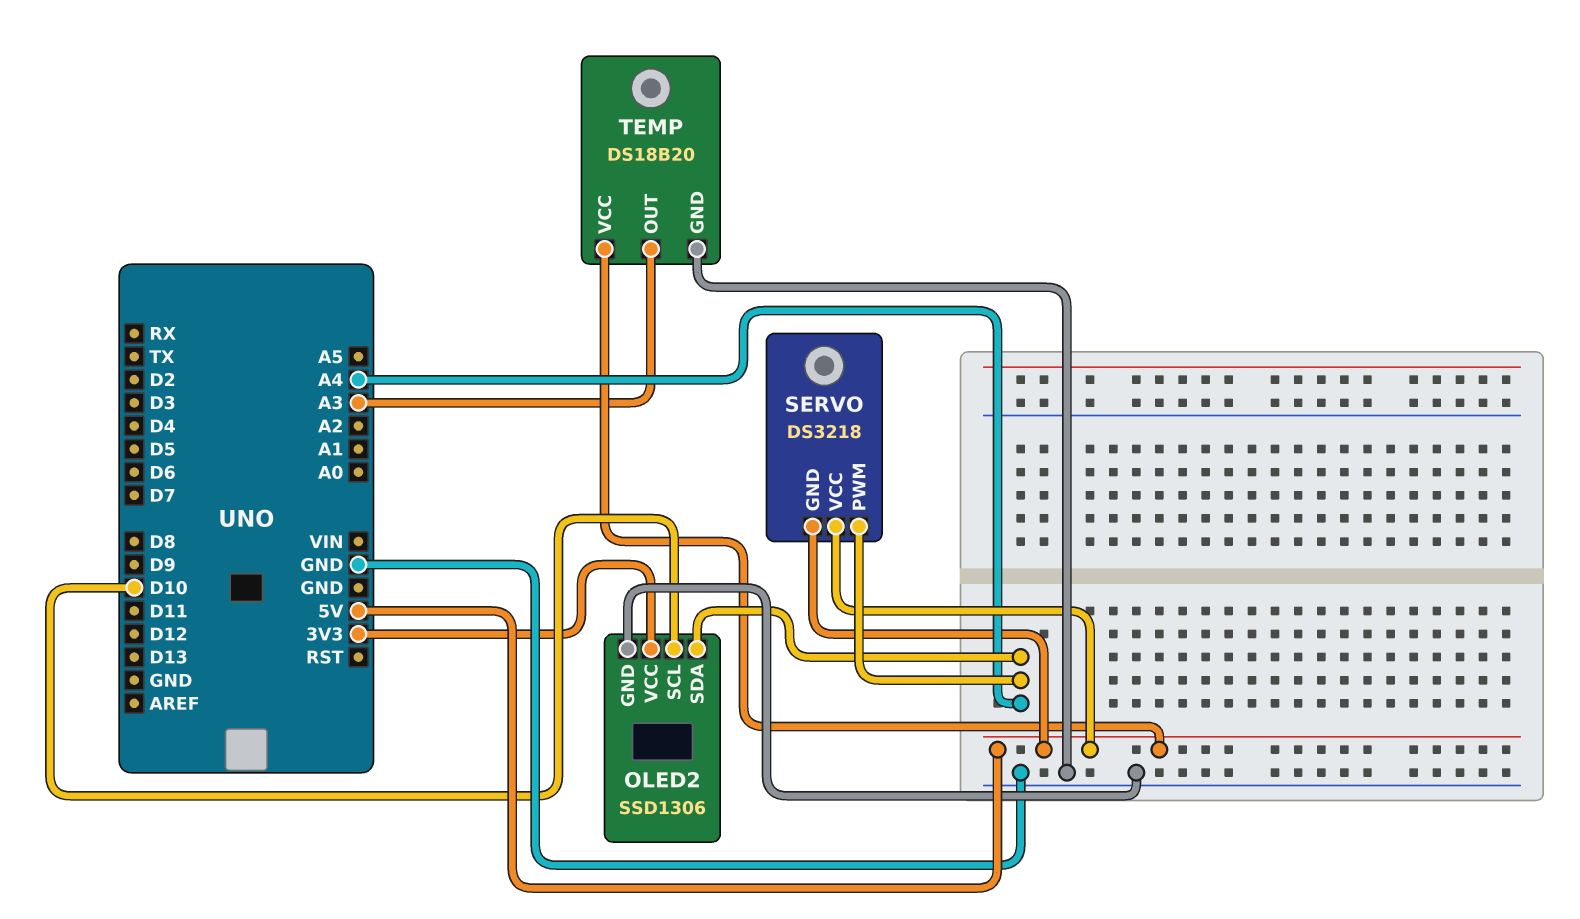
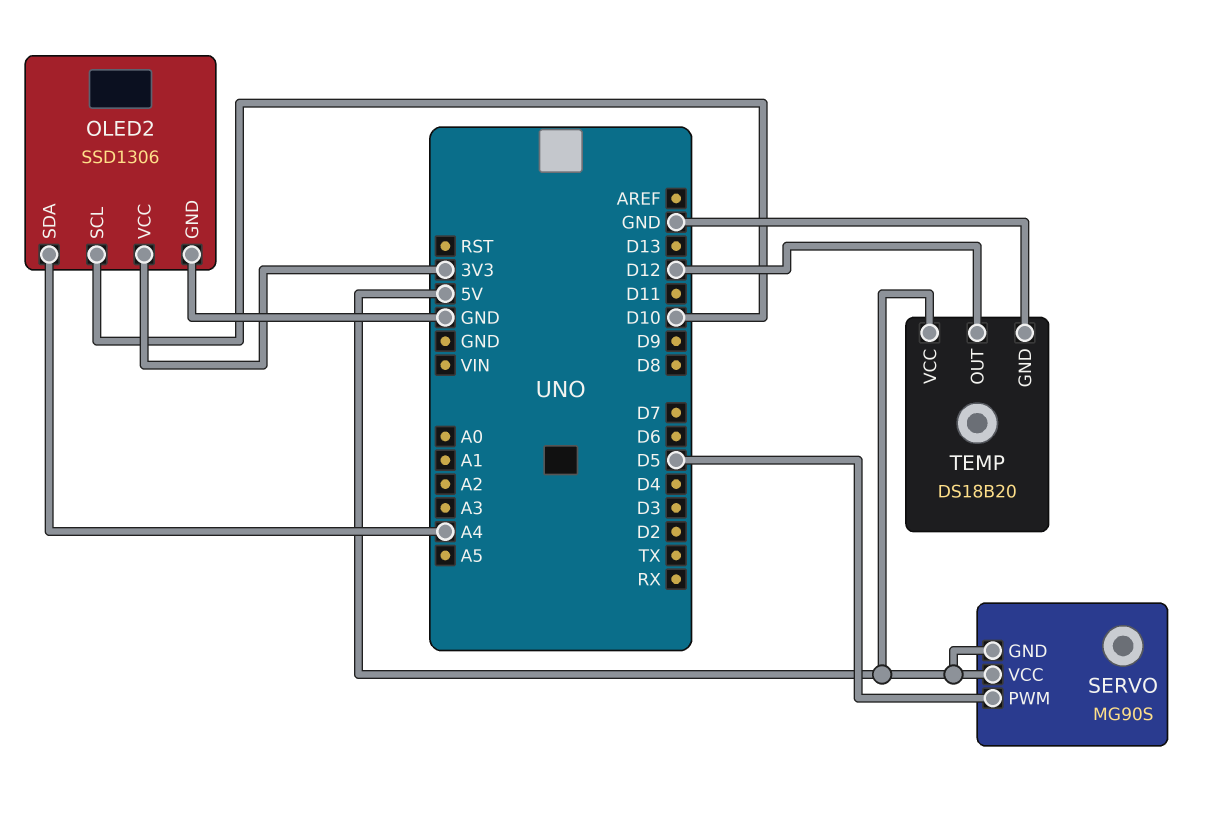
SERVO: DS3218 -> MG90S
SERVO pin PWM: A4 -> D5
TEMP pin OUT: A3 -> D12

